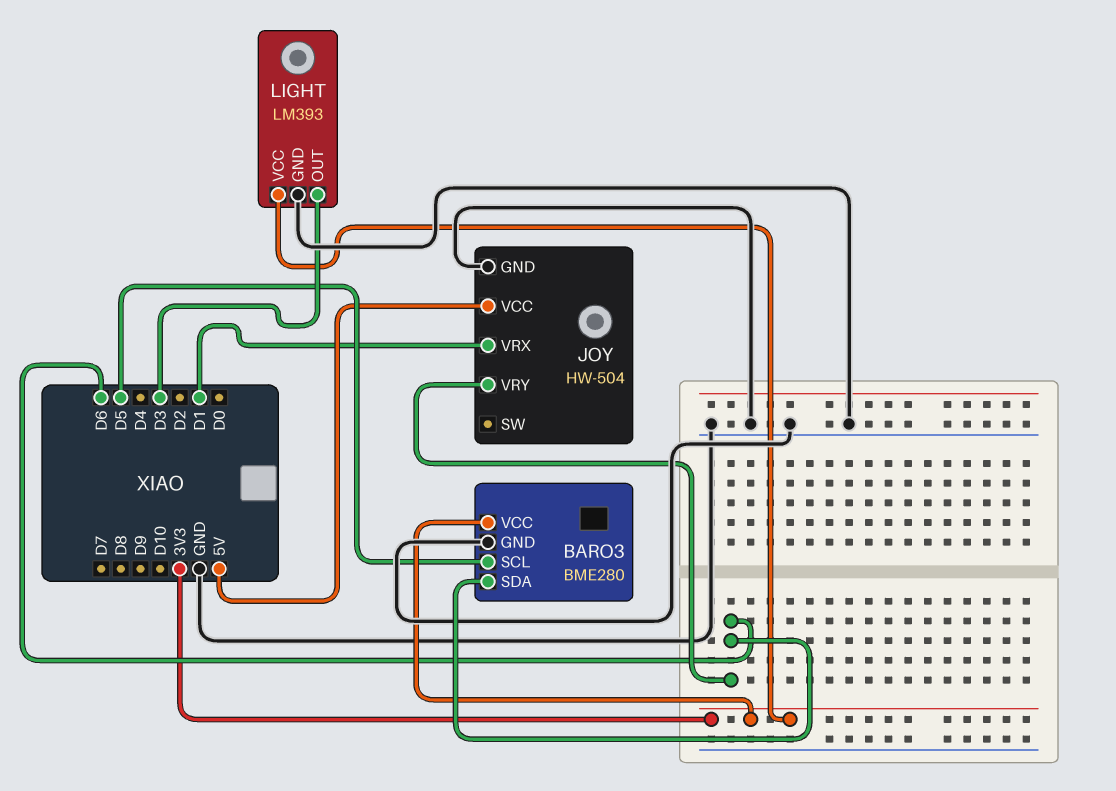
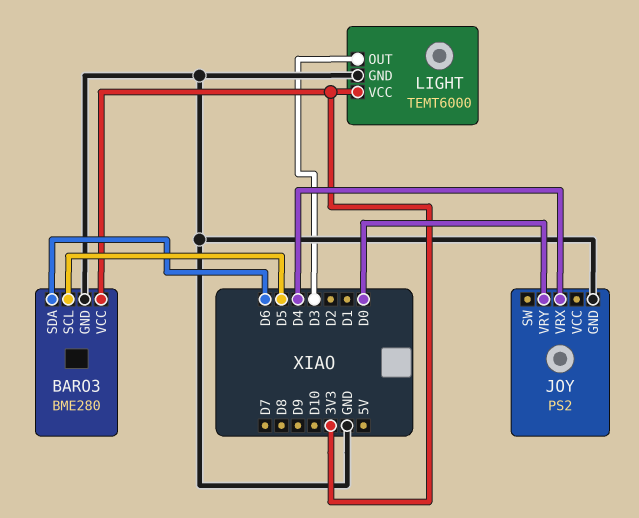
JOY: HW-504 -> PS2
JOY pin VCC: 5V -> none
JOY pin VRX: D1 -> D4
JOY pin VRY: D6 -> D0
LIGHT: LM393 -> TEMT6000

